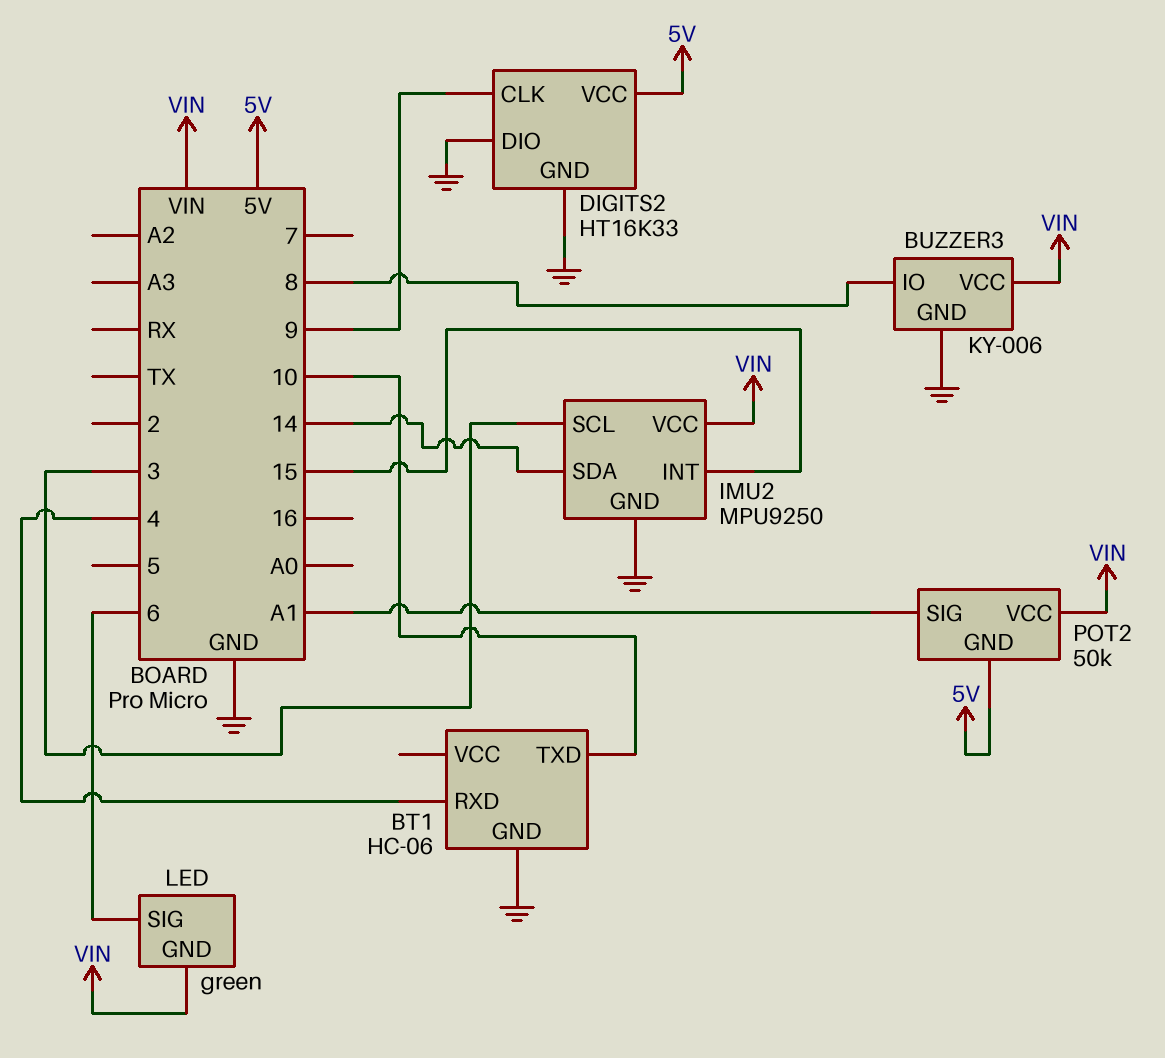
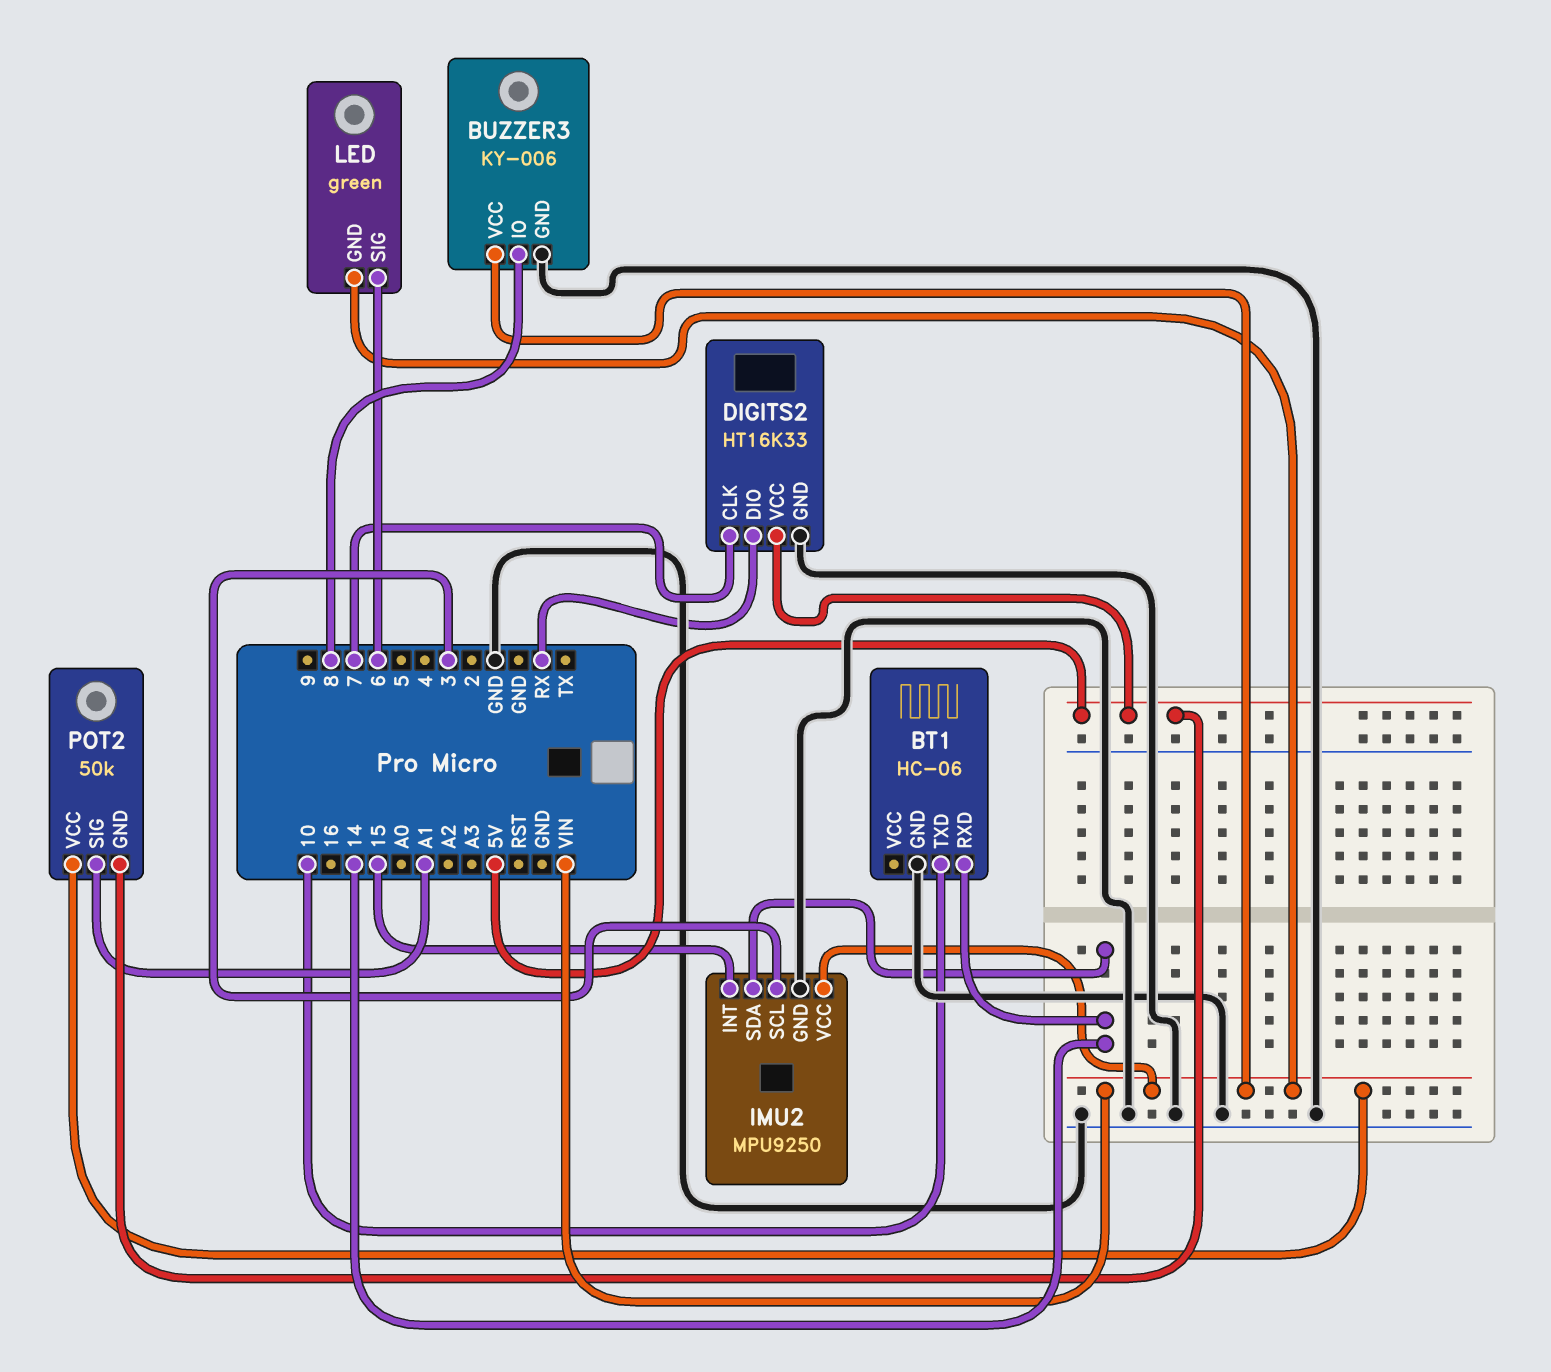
BT1 pin RXD: 4 -> 14
DIGITS2 pin CLK: 9 -> 7
DIGITS2 pin DIO: GND -> RX

